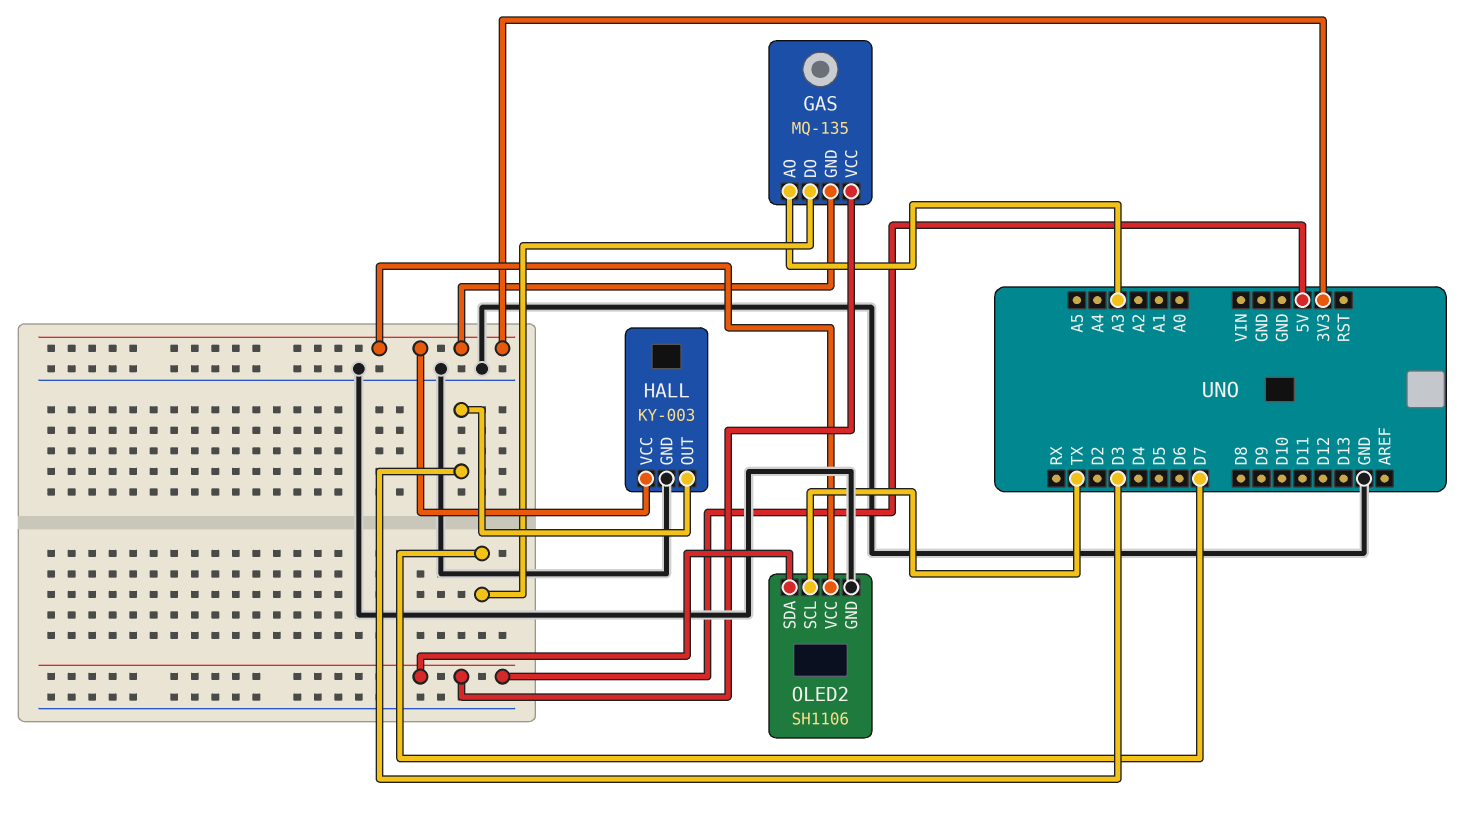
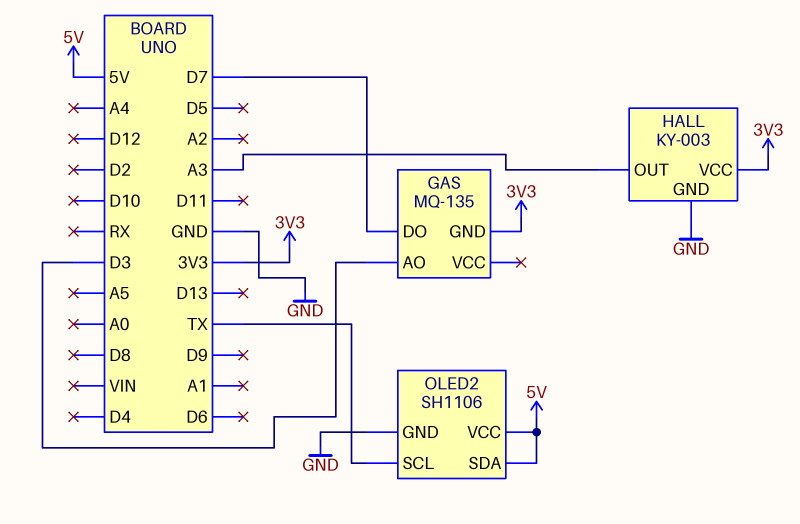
GAS pin AO: A3 -> D3
GAS pin VCC: 5V -> none
HALL pin OUT: D3 -> A3
OLED2 pin VCC: 3V3 -> 5V

